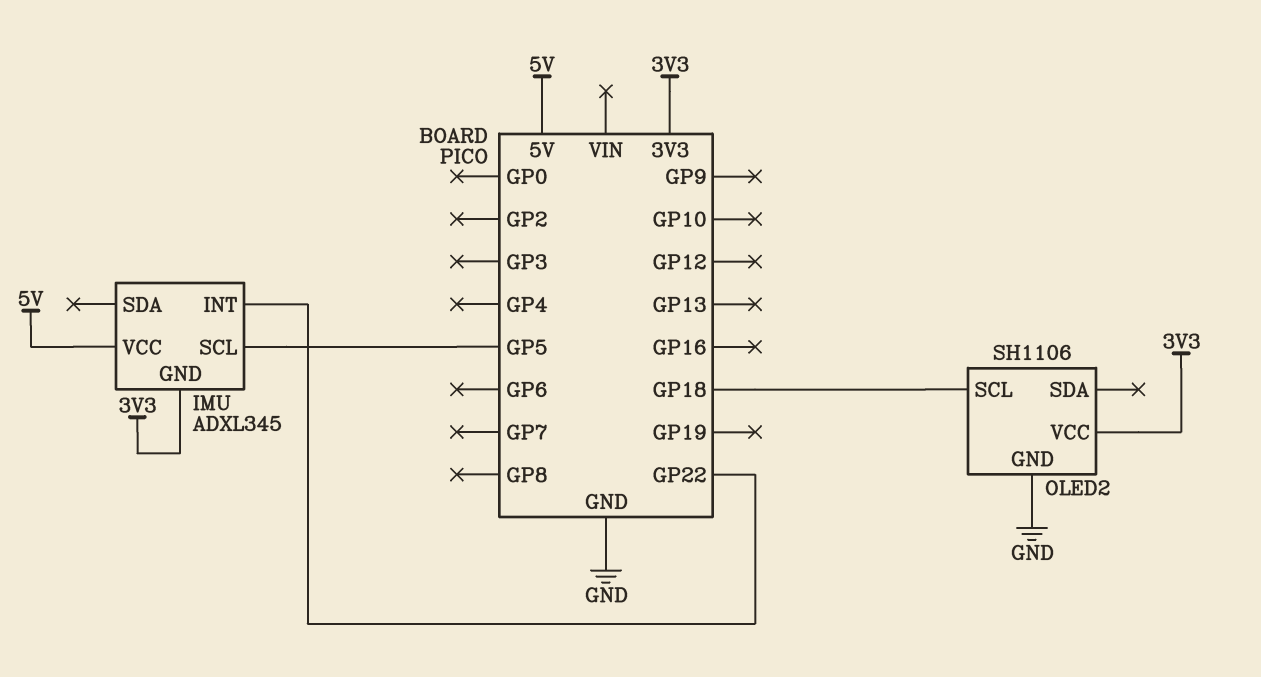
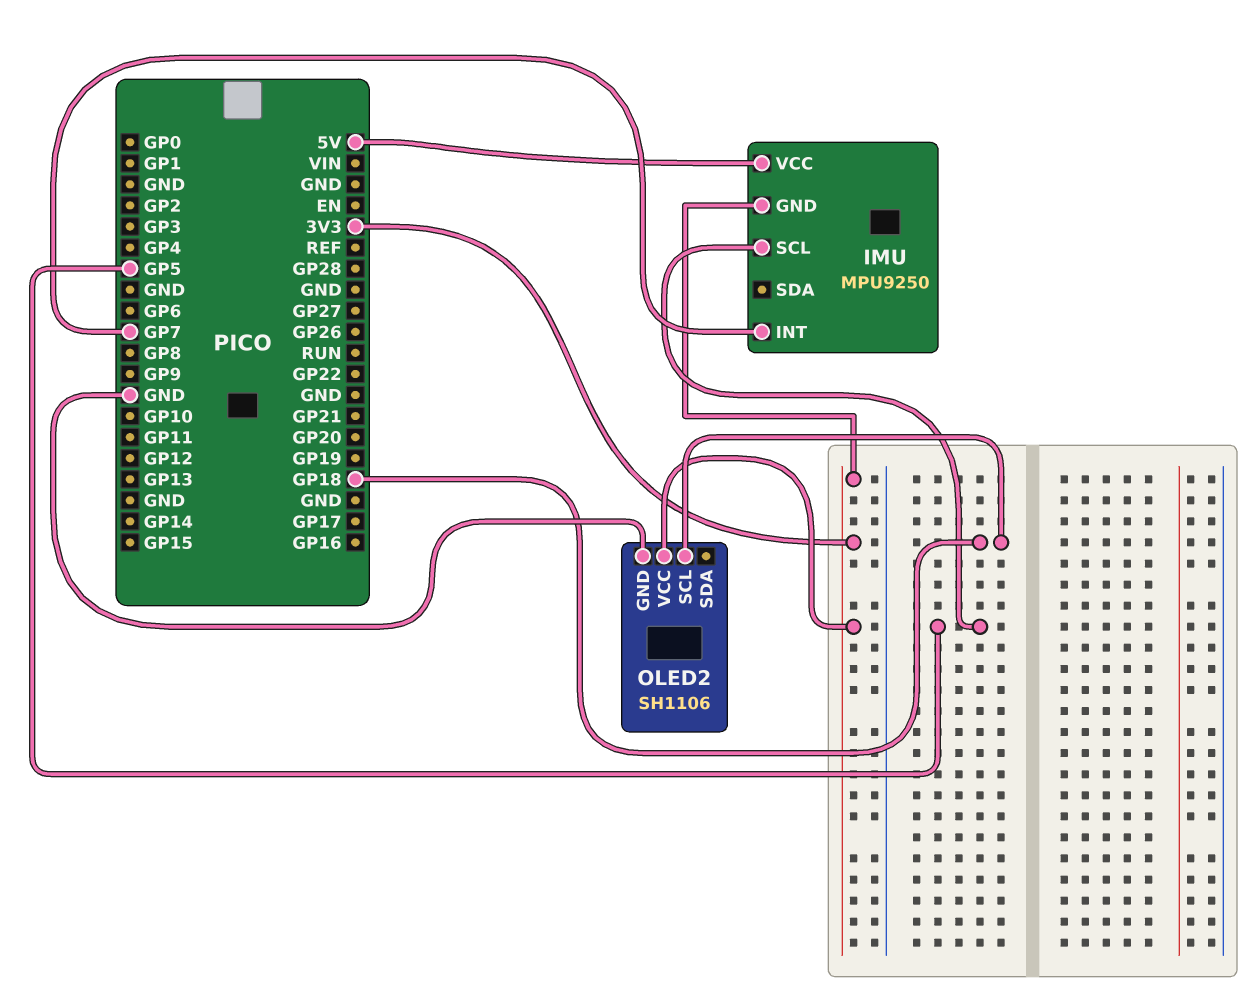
IMU: ADXL345 -> MPU9250
IMU pin INT: GP22 -> GP7

